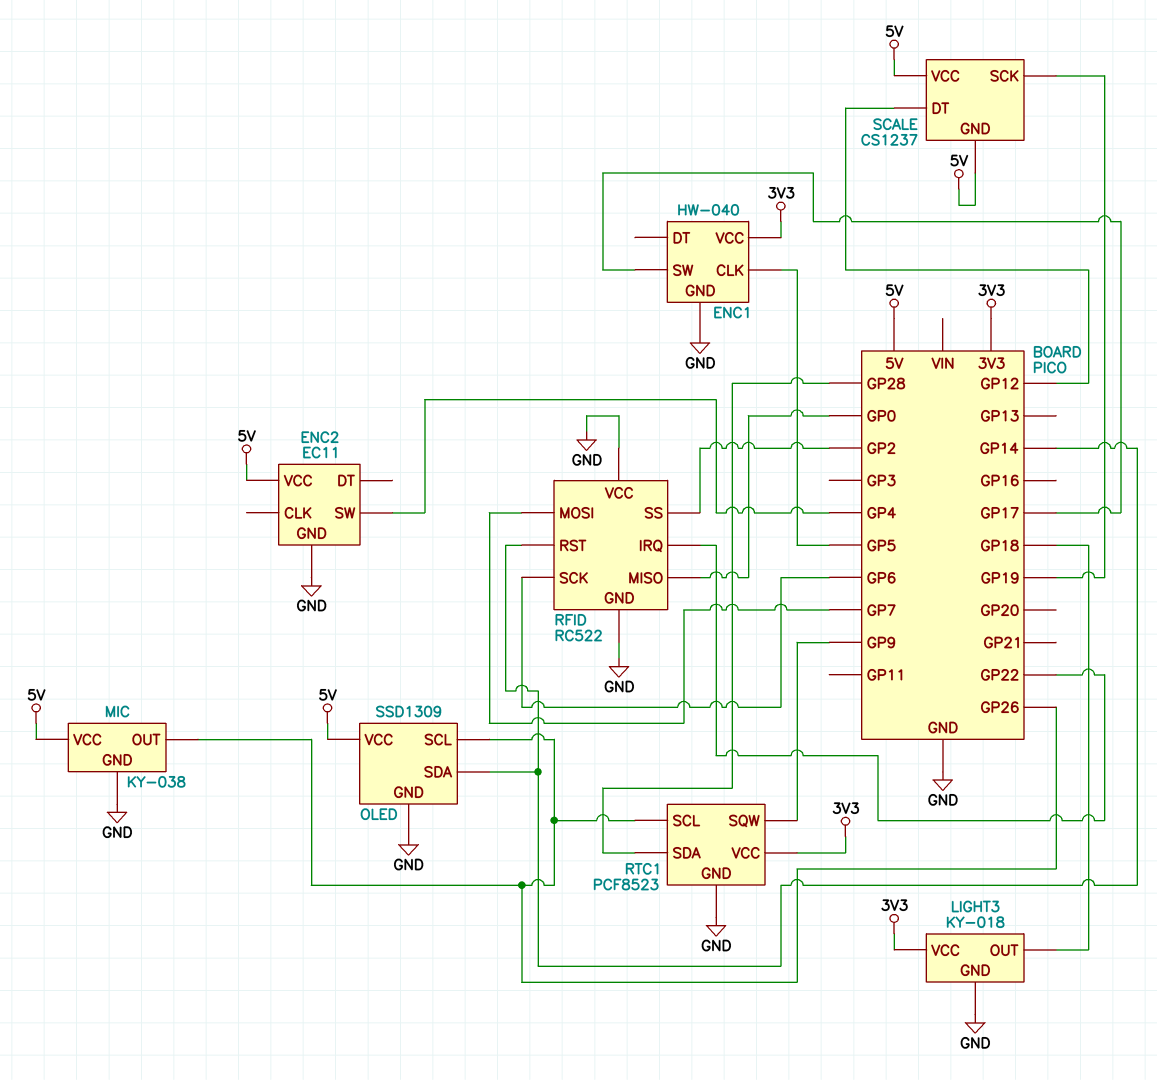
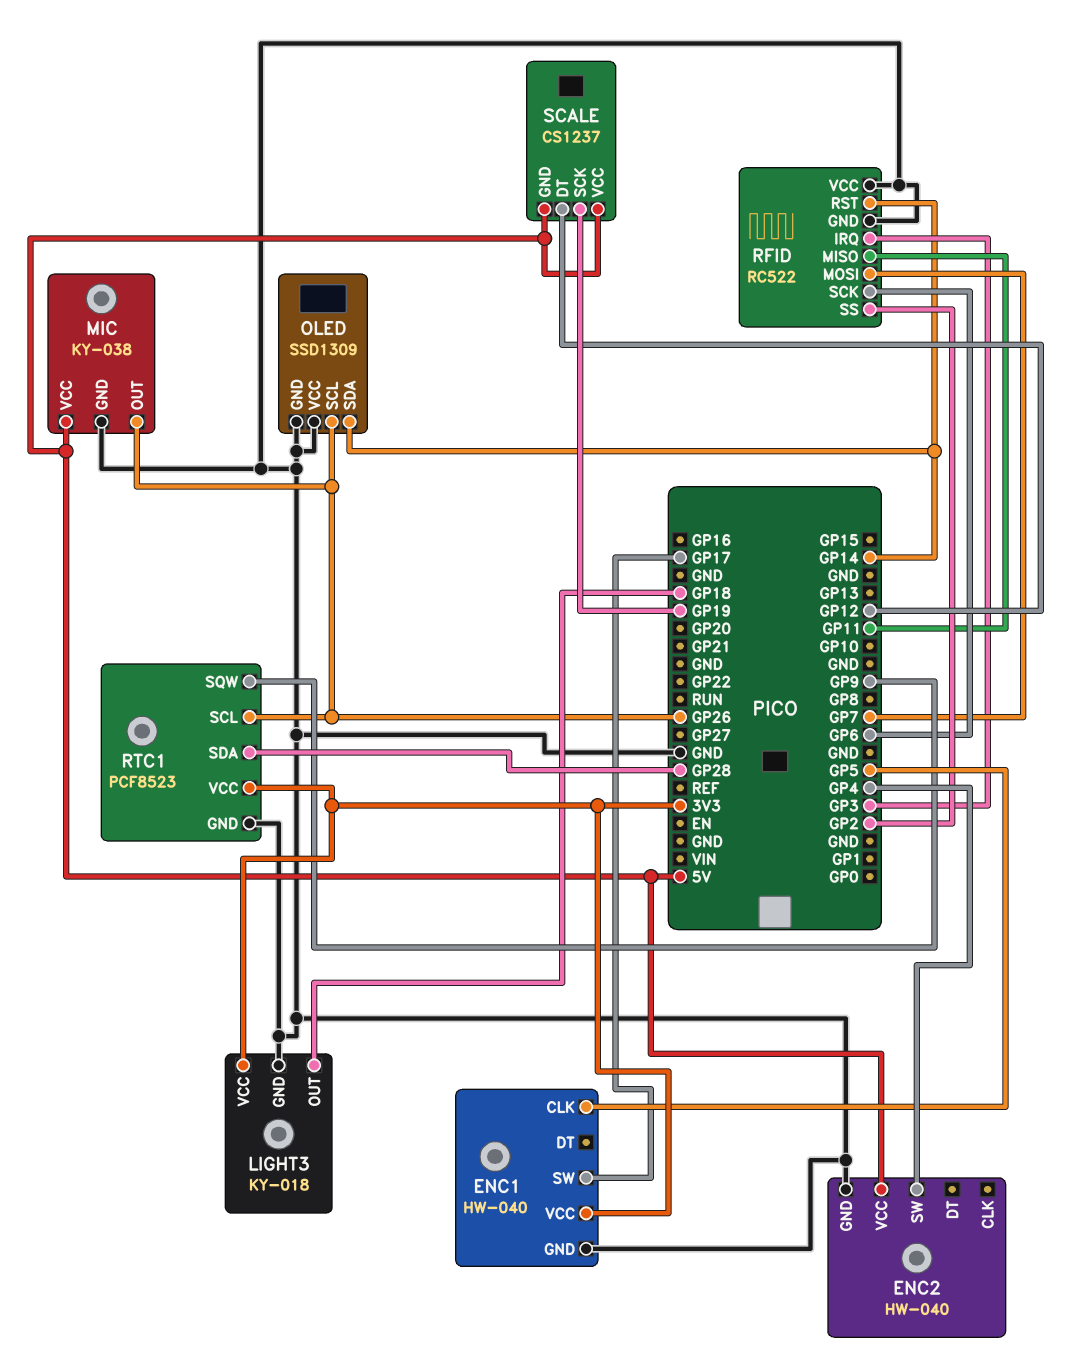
ENC2: EC11 -> HW-040
OLED pin VCC: 5V -> GND
RFID pin IRQ: GP22 -> GP3
RFID pin MISO: GP0 -> GP11

